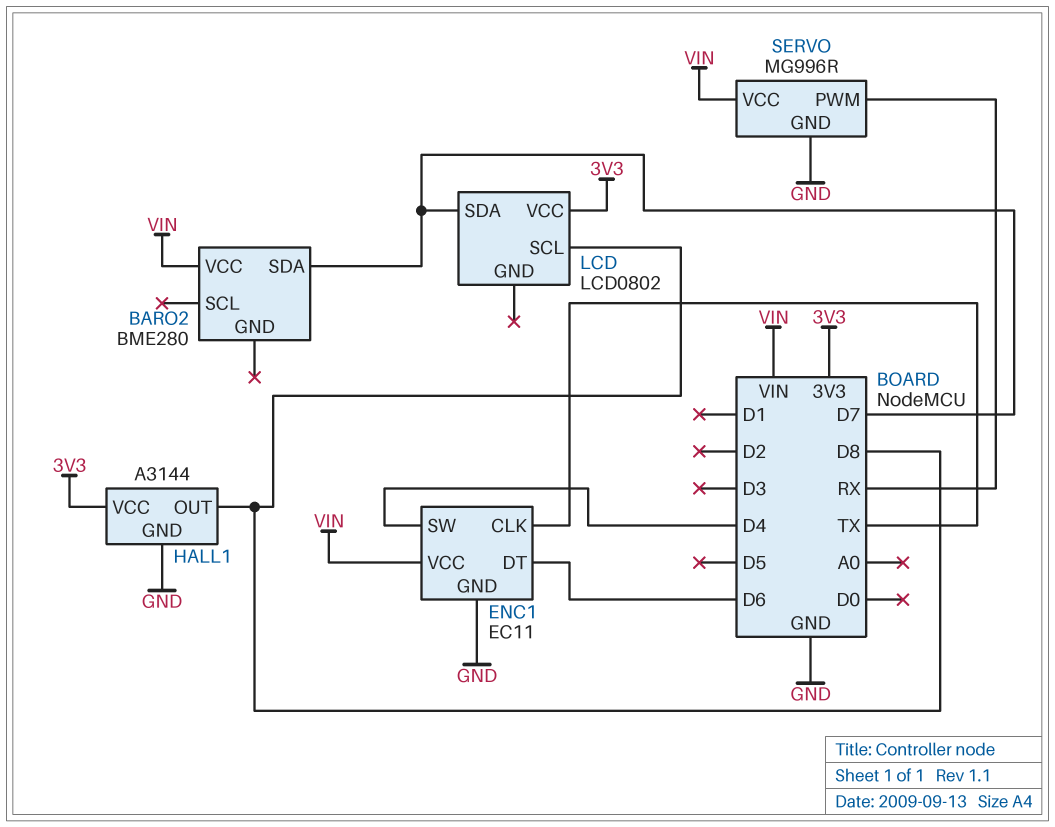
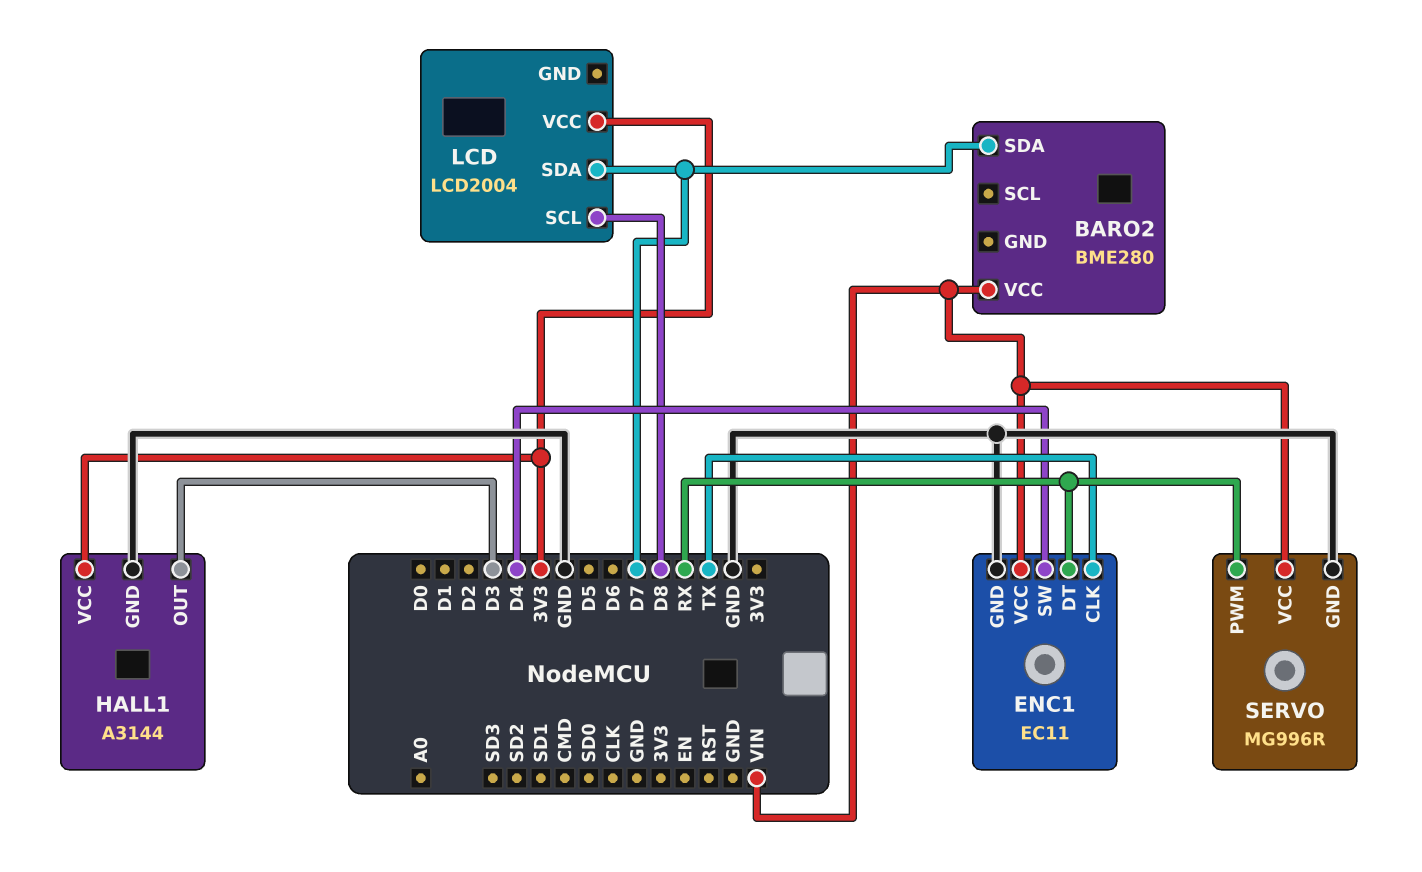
ENC1 pin DT: D6 -> RX
HALL1 pin OUT: D8 -> D3
LCD: LCD0802 -> LCD2004

